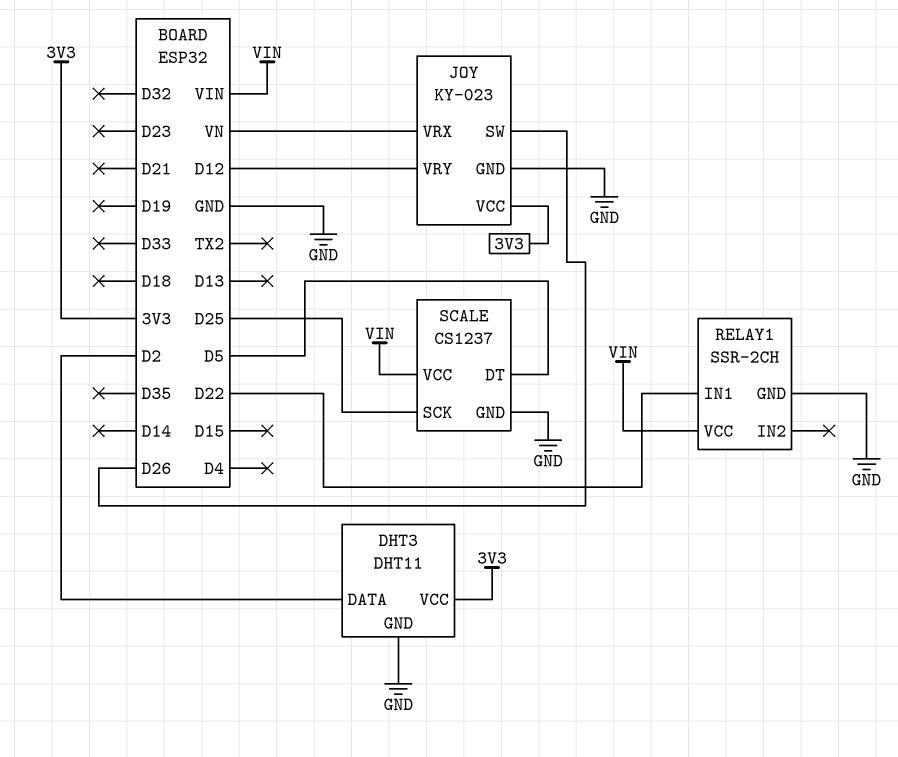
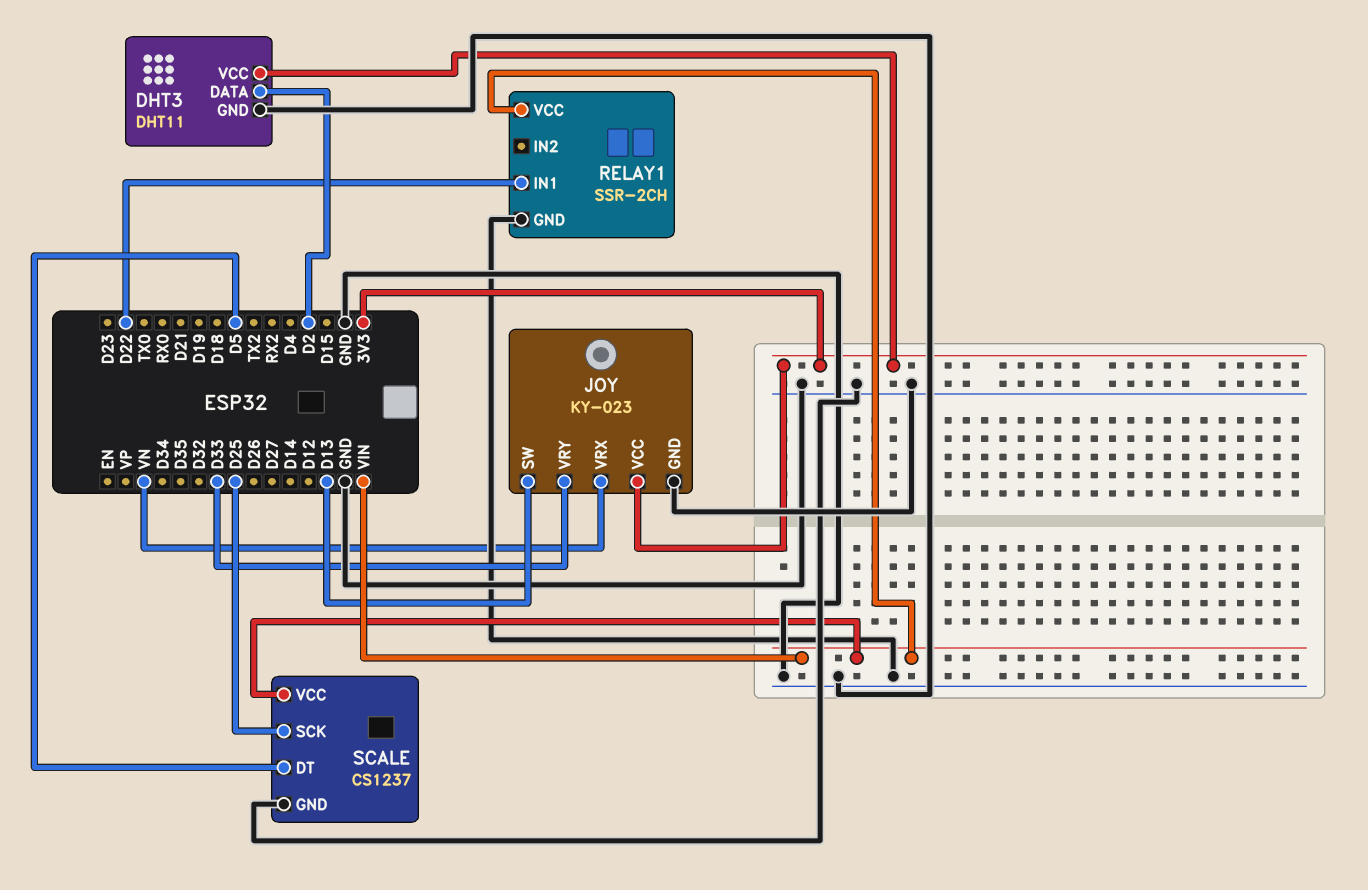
JOY pin SW: D26 -> D13
JOY pin VRY: D12 -> D33

